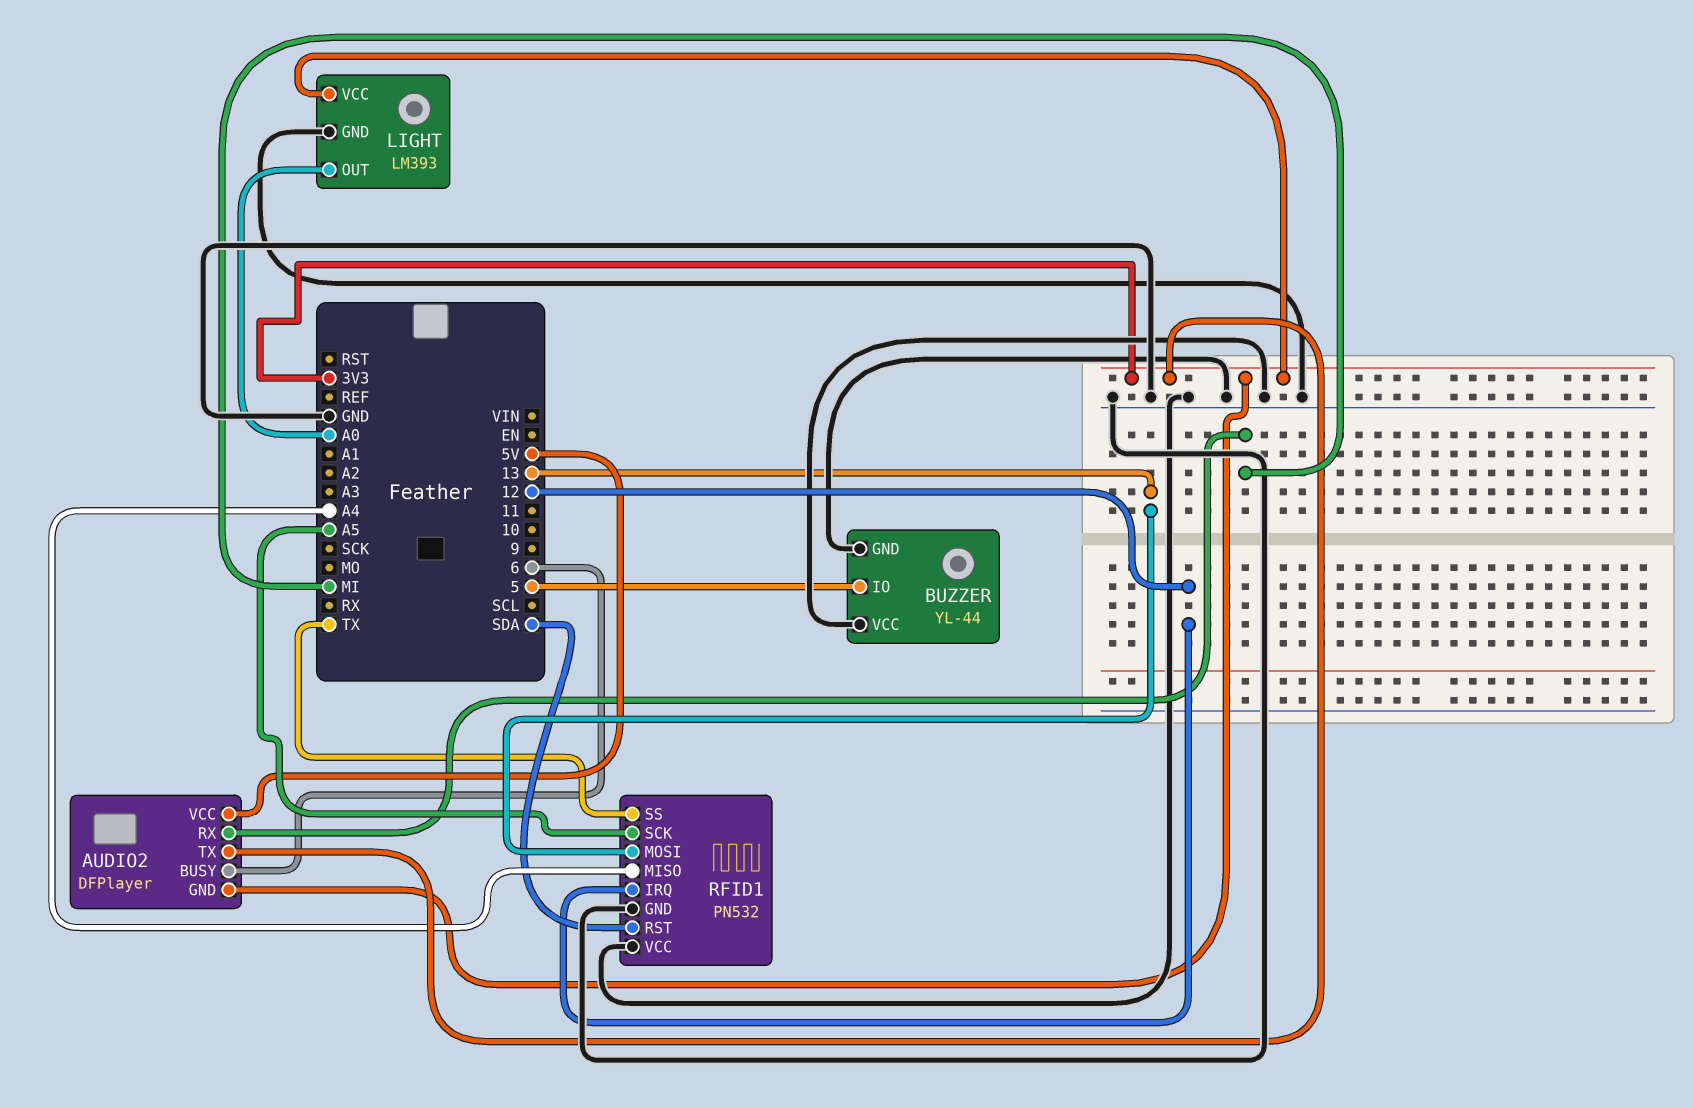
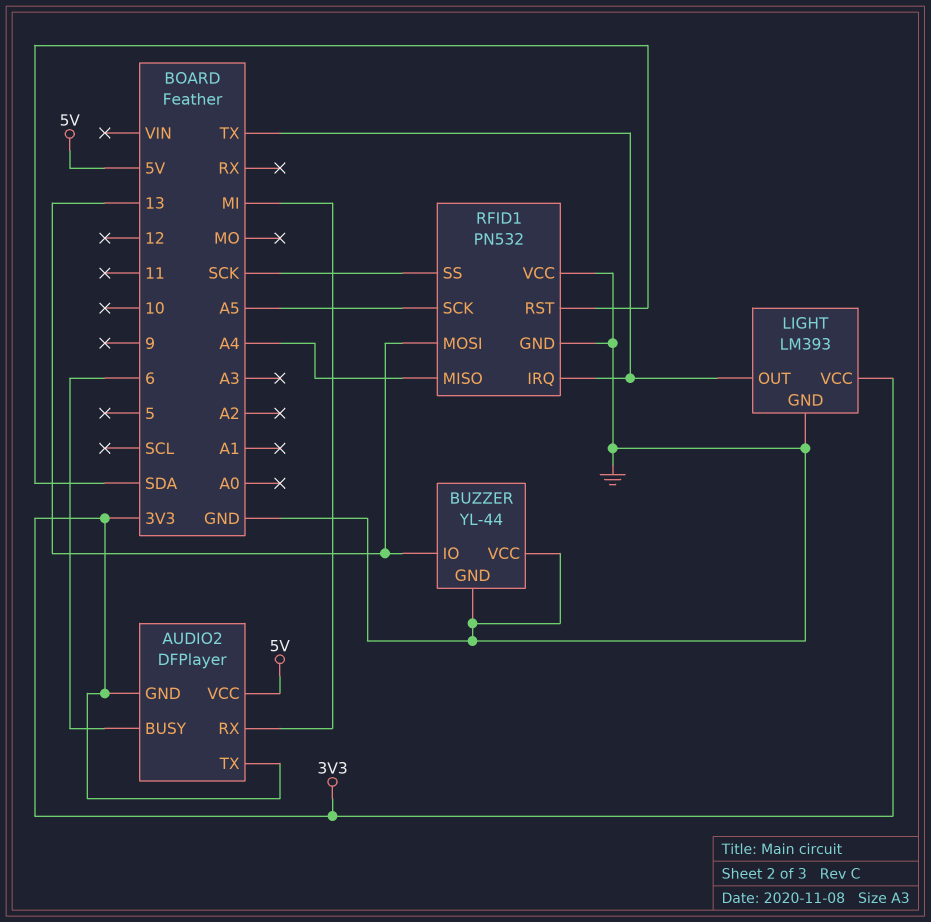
BUZZER pin IO: 5 -> 13
LIGHT pin OUT: A0 -> TX
RFID1 pin IRQ: 12 -> TX
RFID1 pin SS: TX -> SCK

